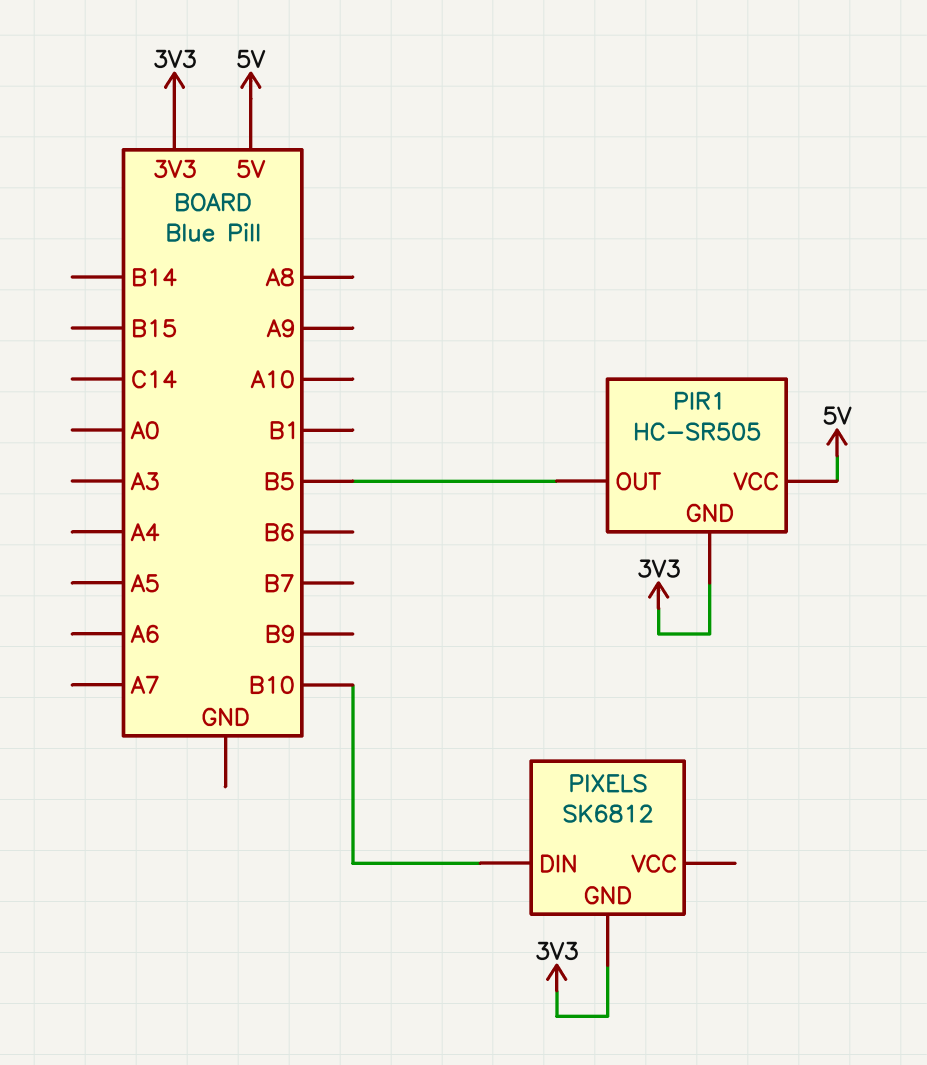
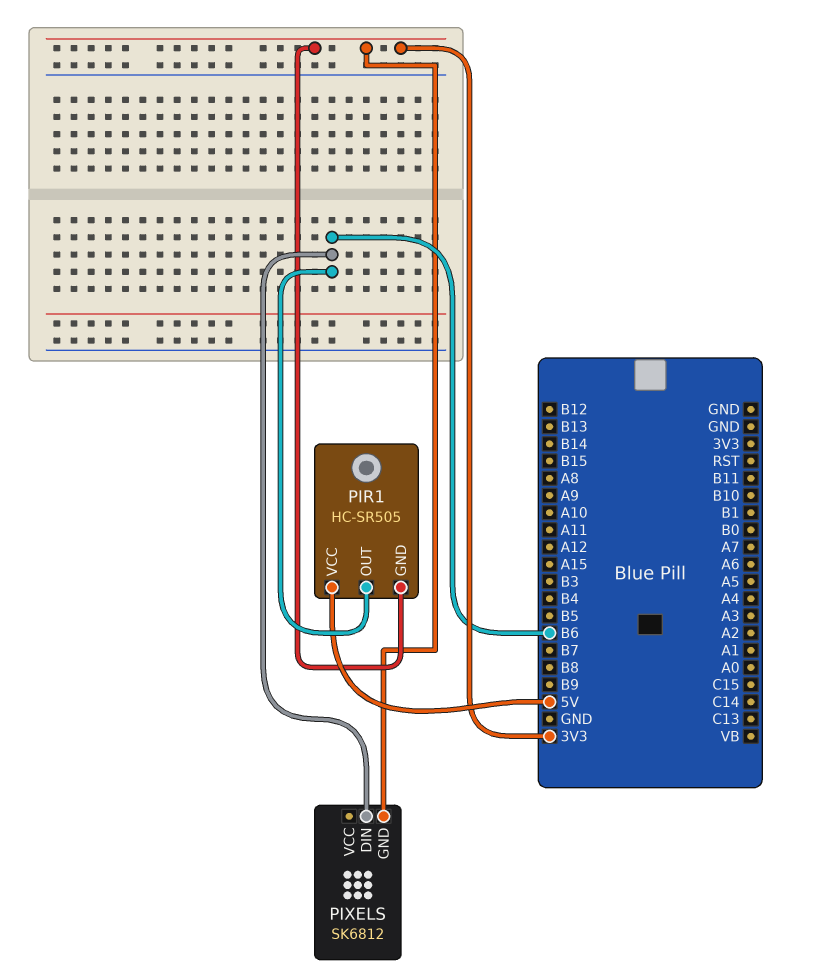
PIR1 pin OUT: B5 -> B6
PIXELS pin DIN: B10 -> B6

